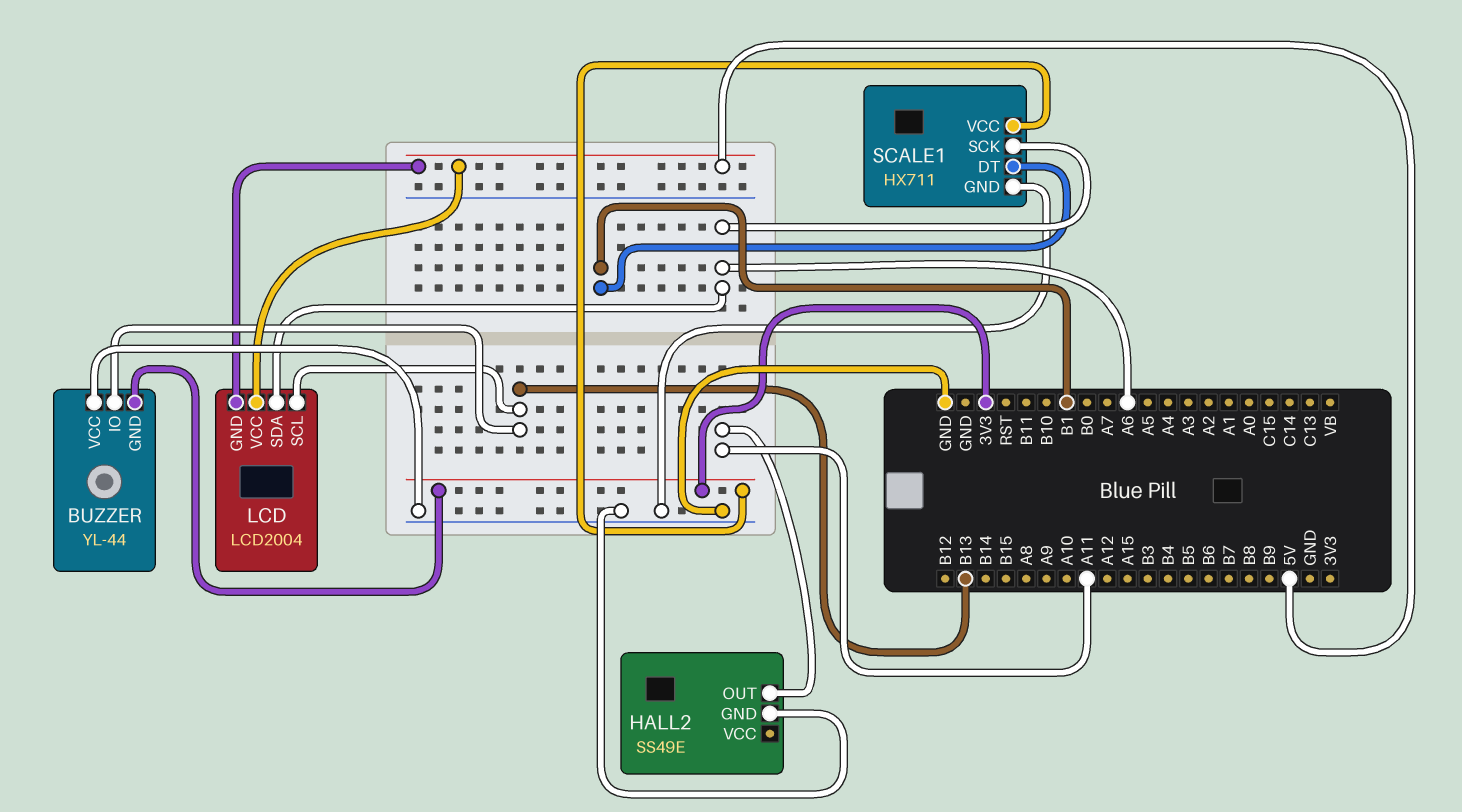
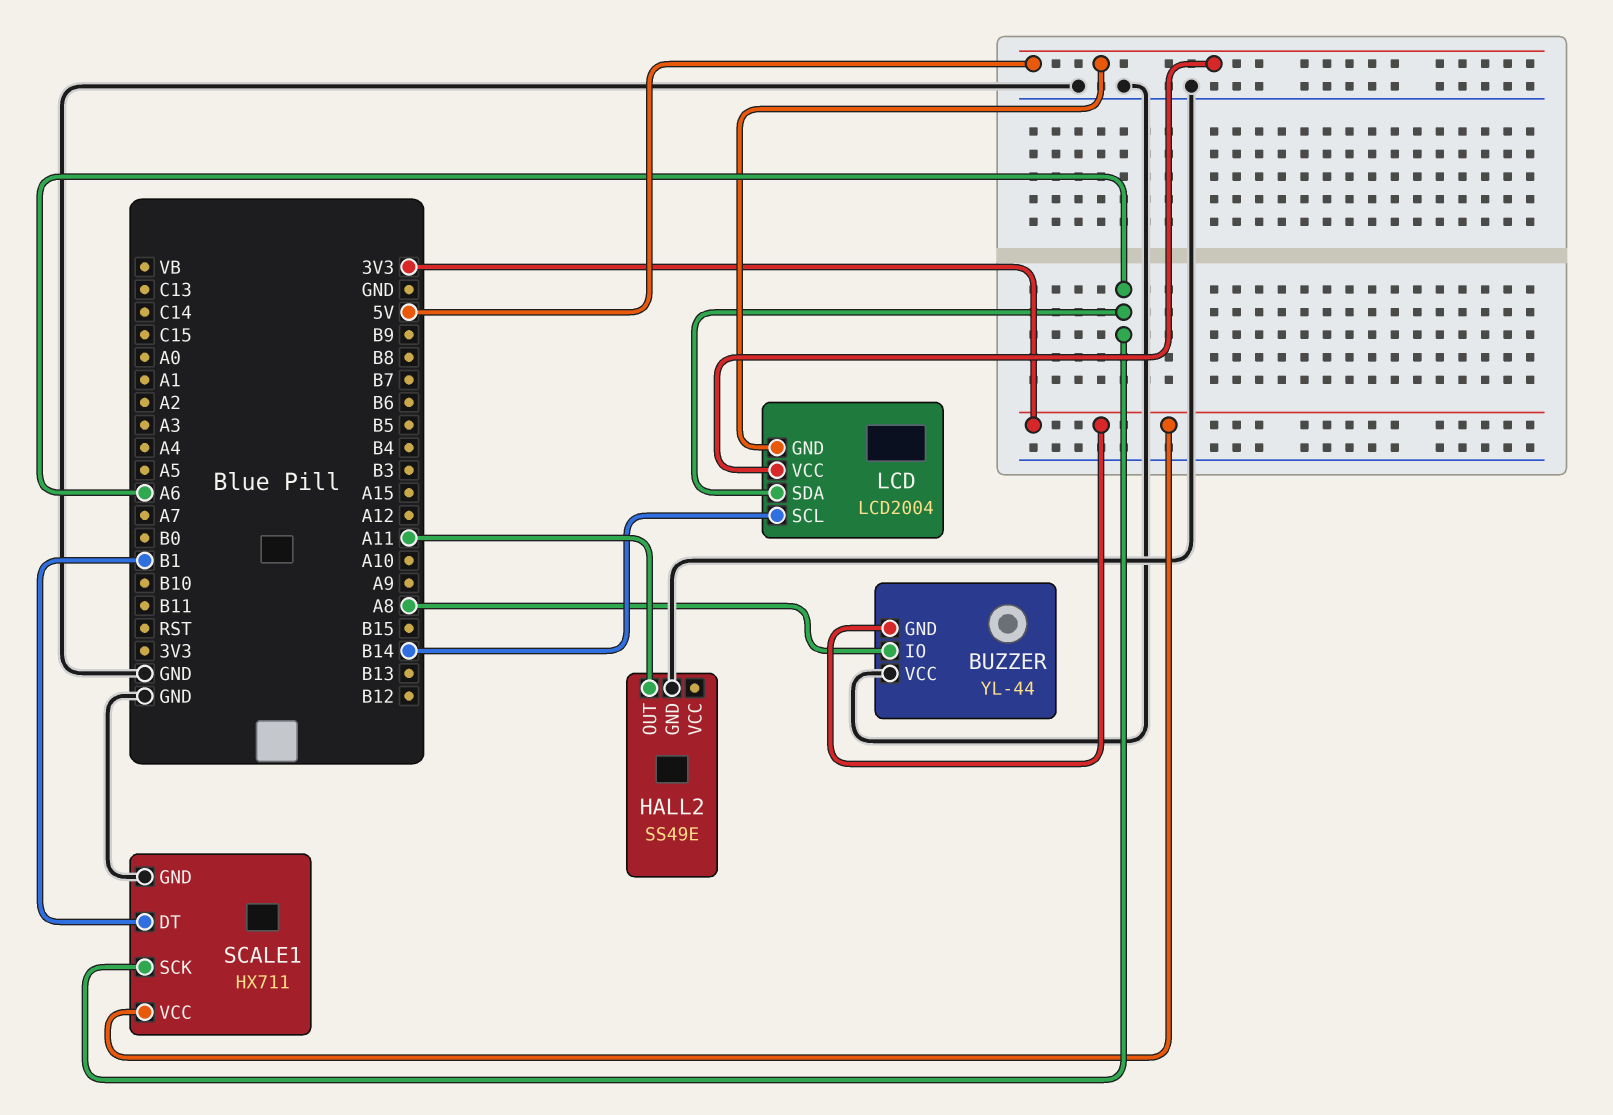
BUZZER pin IO: B13 -> A8
LCD pin SCL: B13 -> B14

